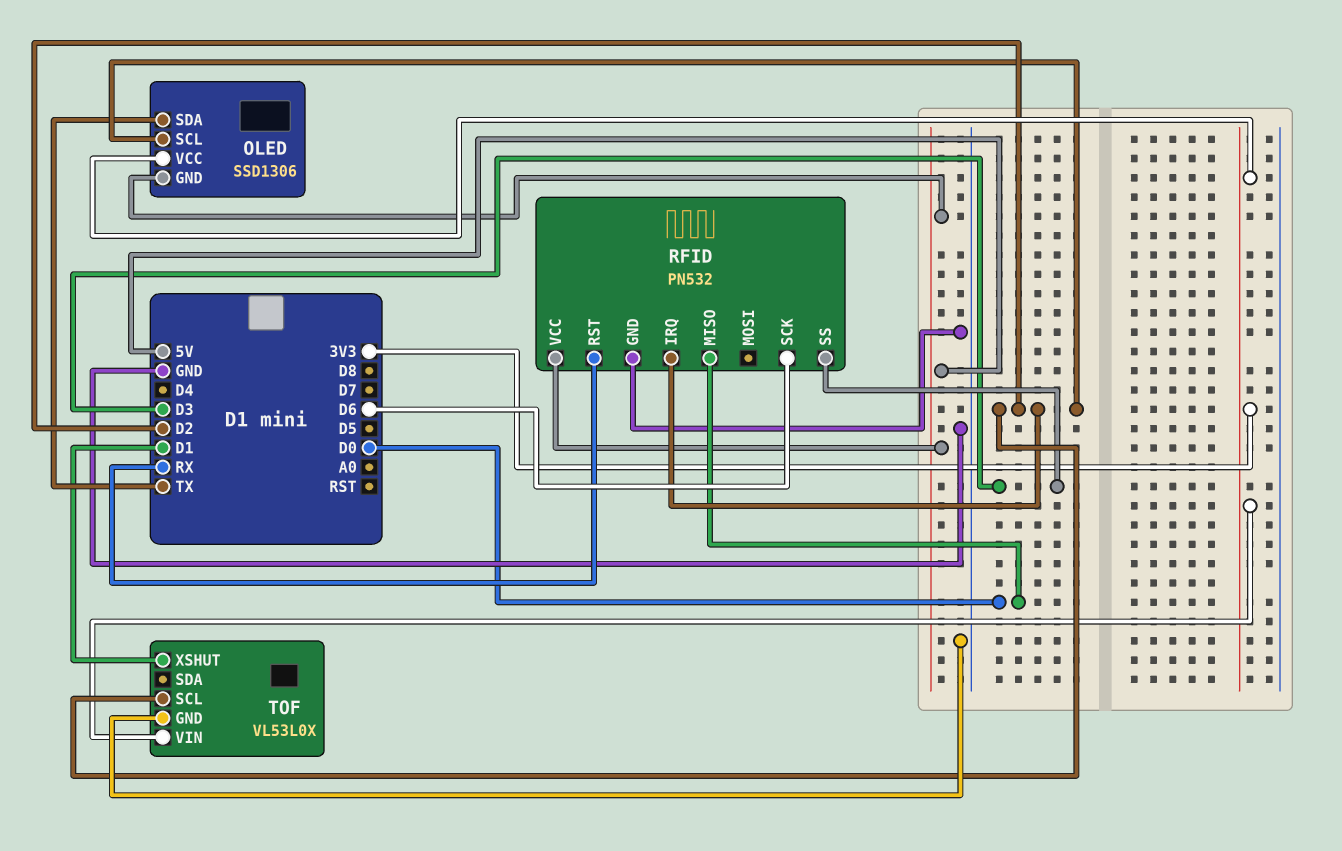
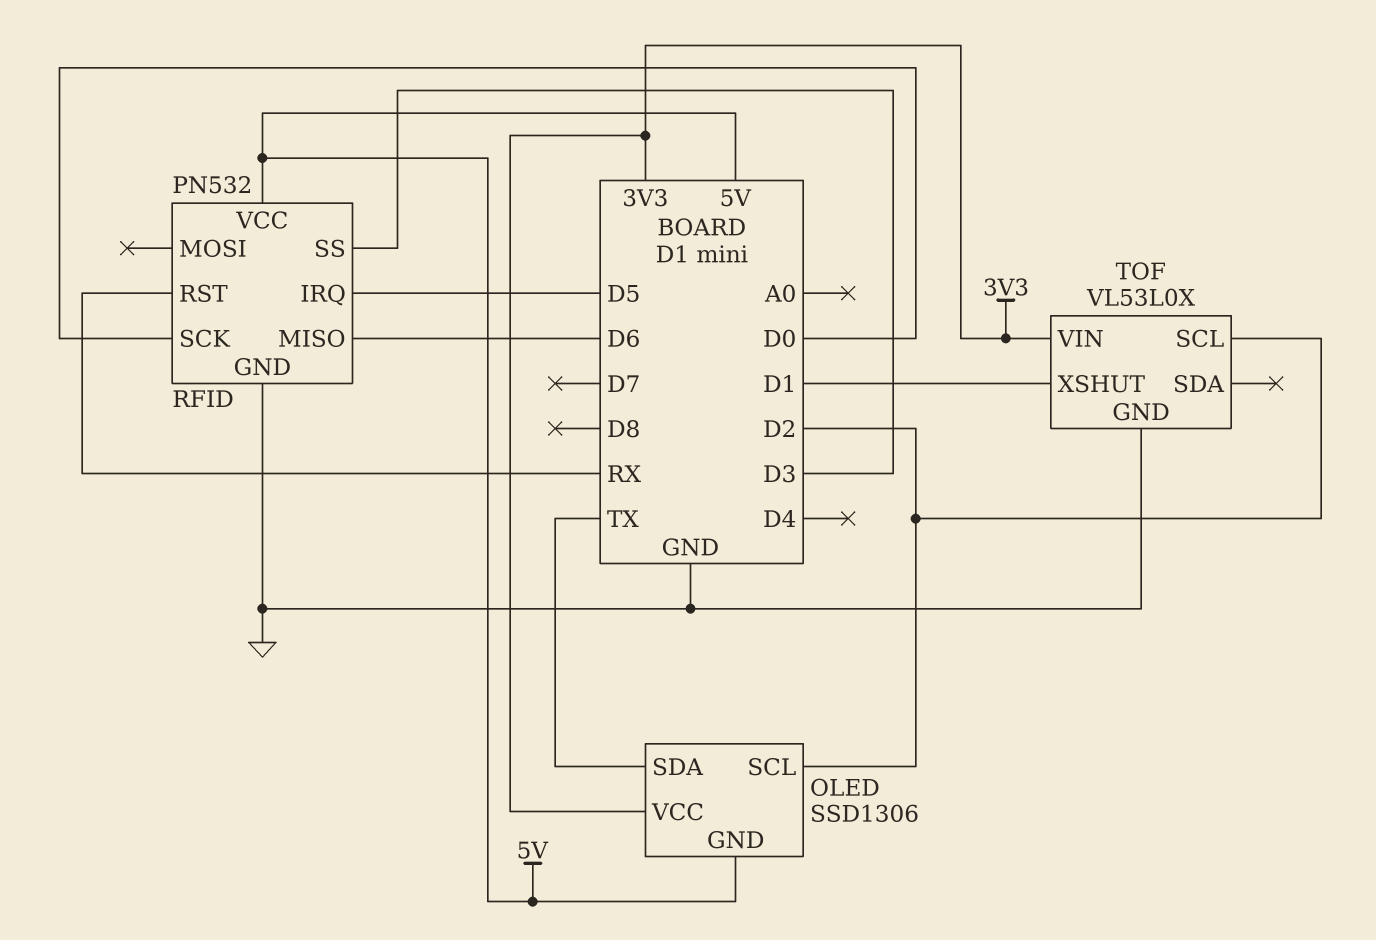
RFID pin IRQ: D2 -> D5
RFID pin MISO: D0 -> D6
RFID pin SCK: D6 -> D0

